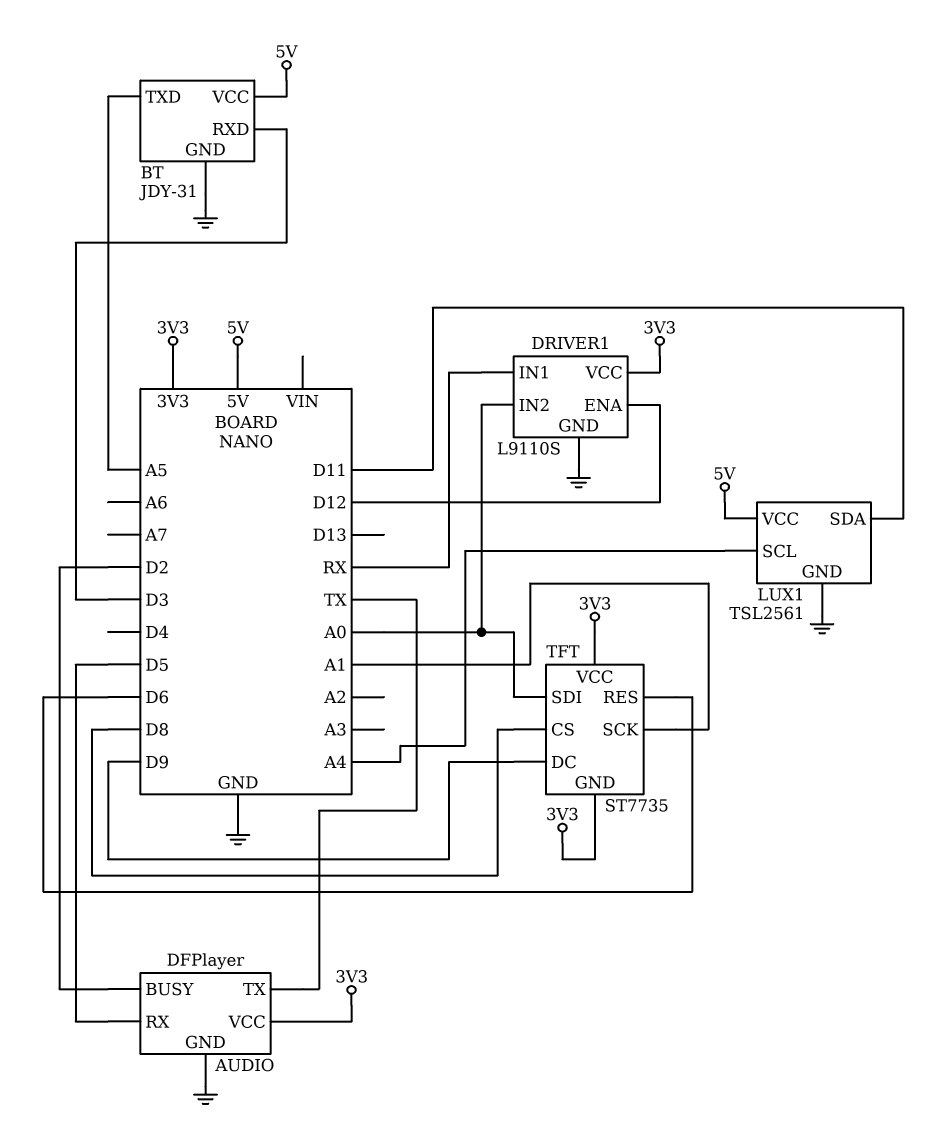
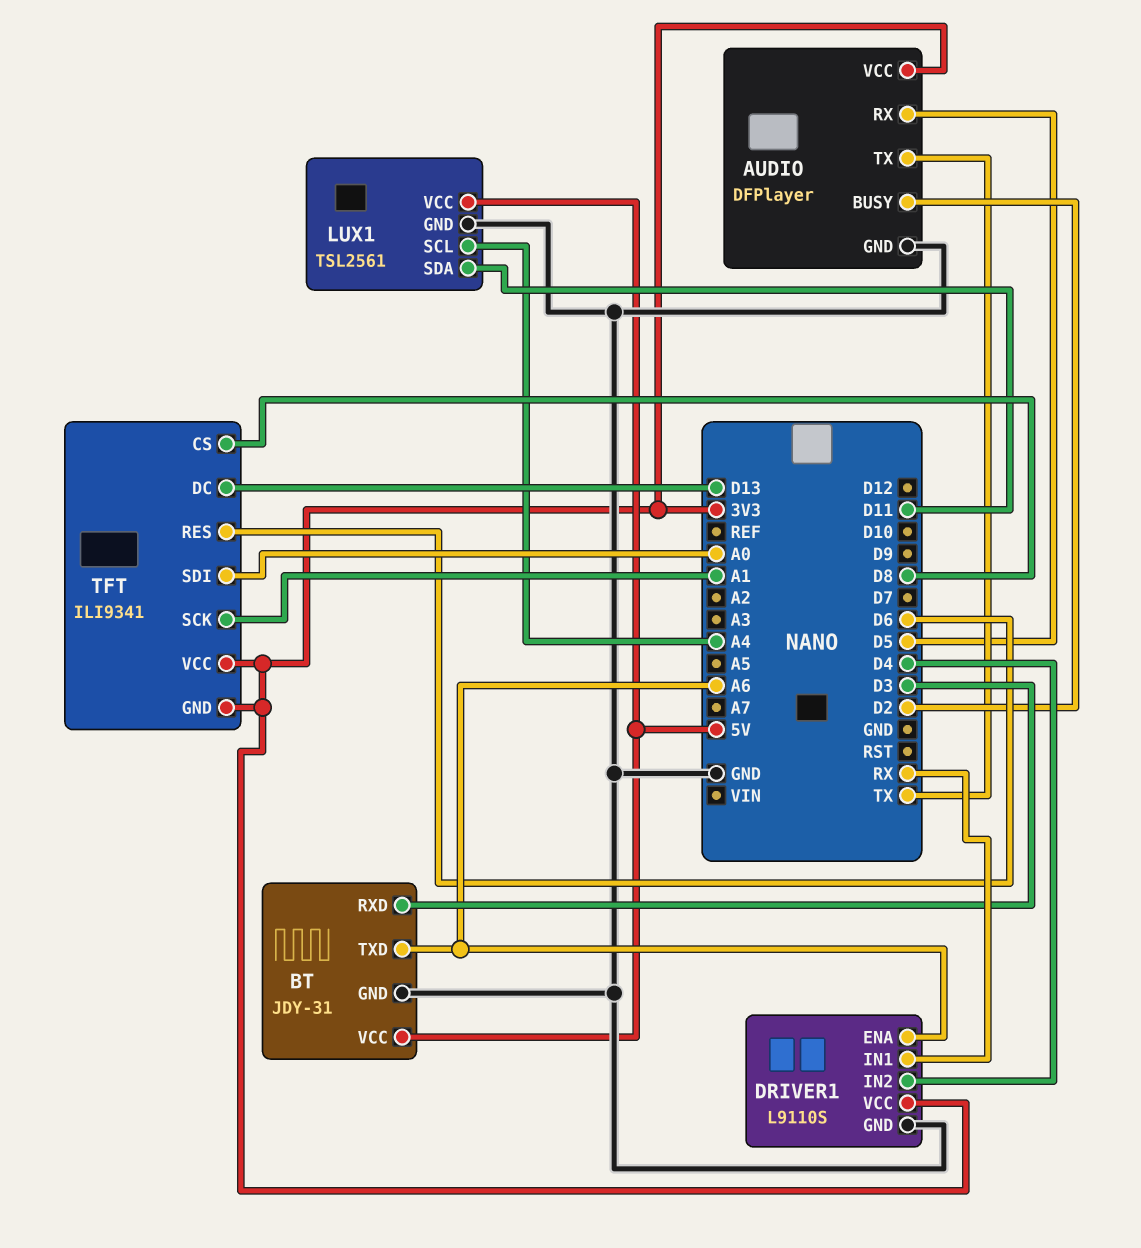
BT pin TXD: A5 -> A6
DRIVER1 pin ENA: D12 -> A6
DRIVER1 pin IN2: A0 -> D4
TFT: ST7735 -> ILI9341
TFT pin DC: D9 -> D13

